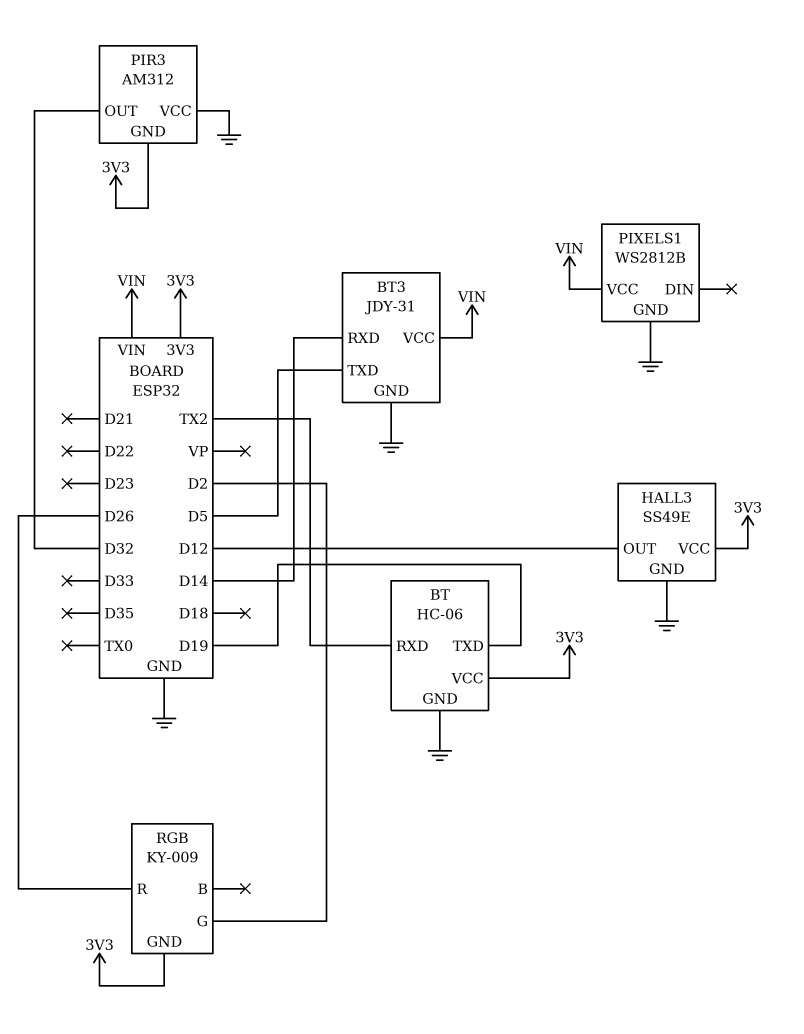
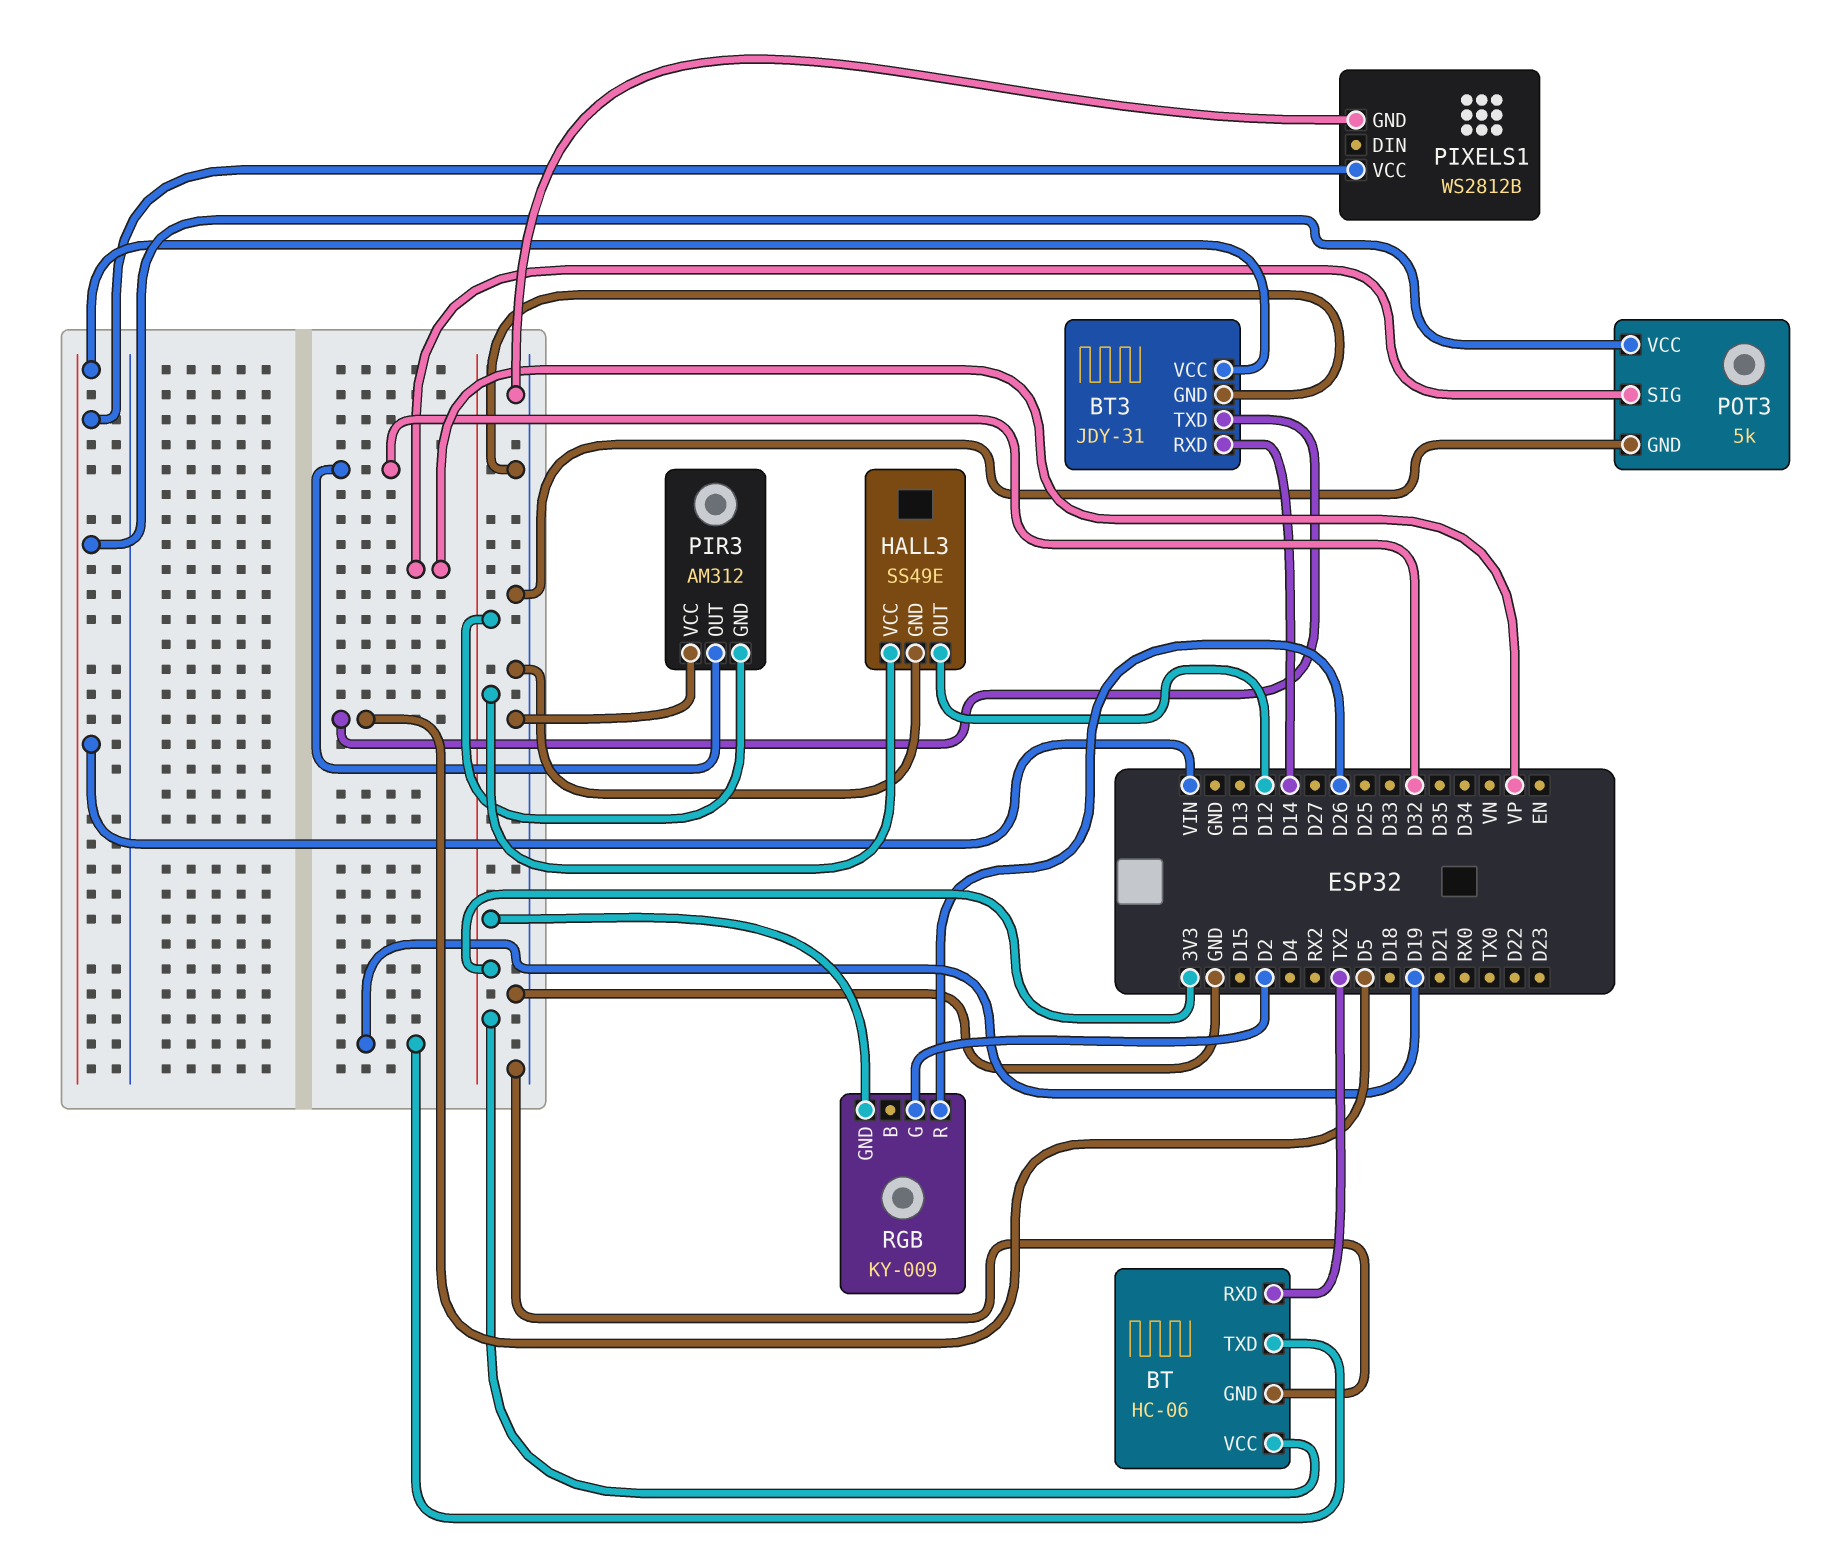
POT3: none -> 5k
POT3 pin GND: none -> GND
POT3 pin SIG: none -> VP
POT3 pin VCC: none -> VIN

